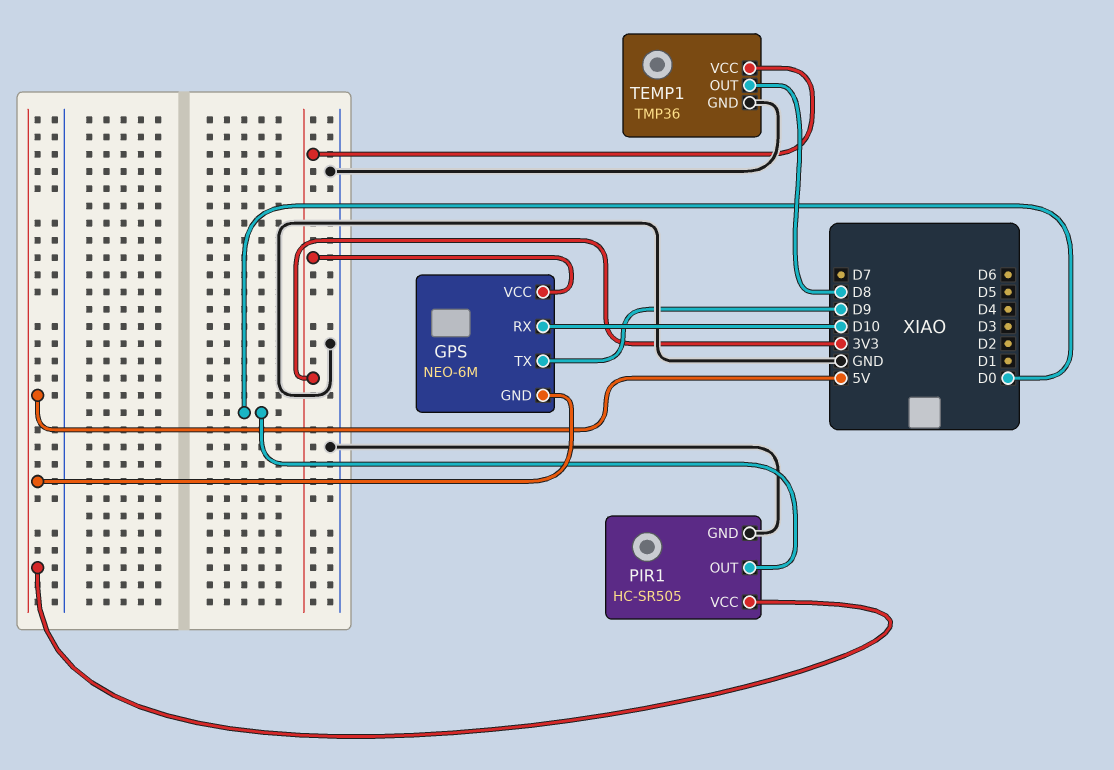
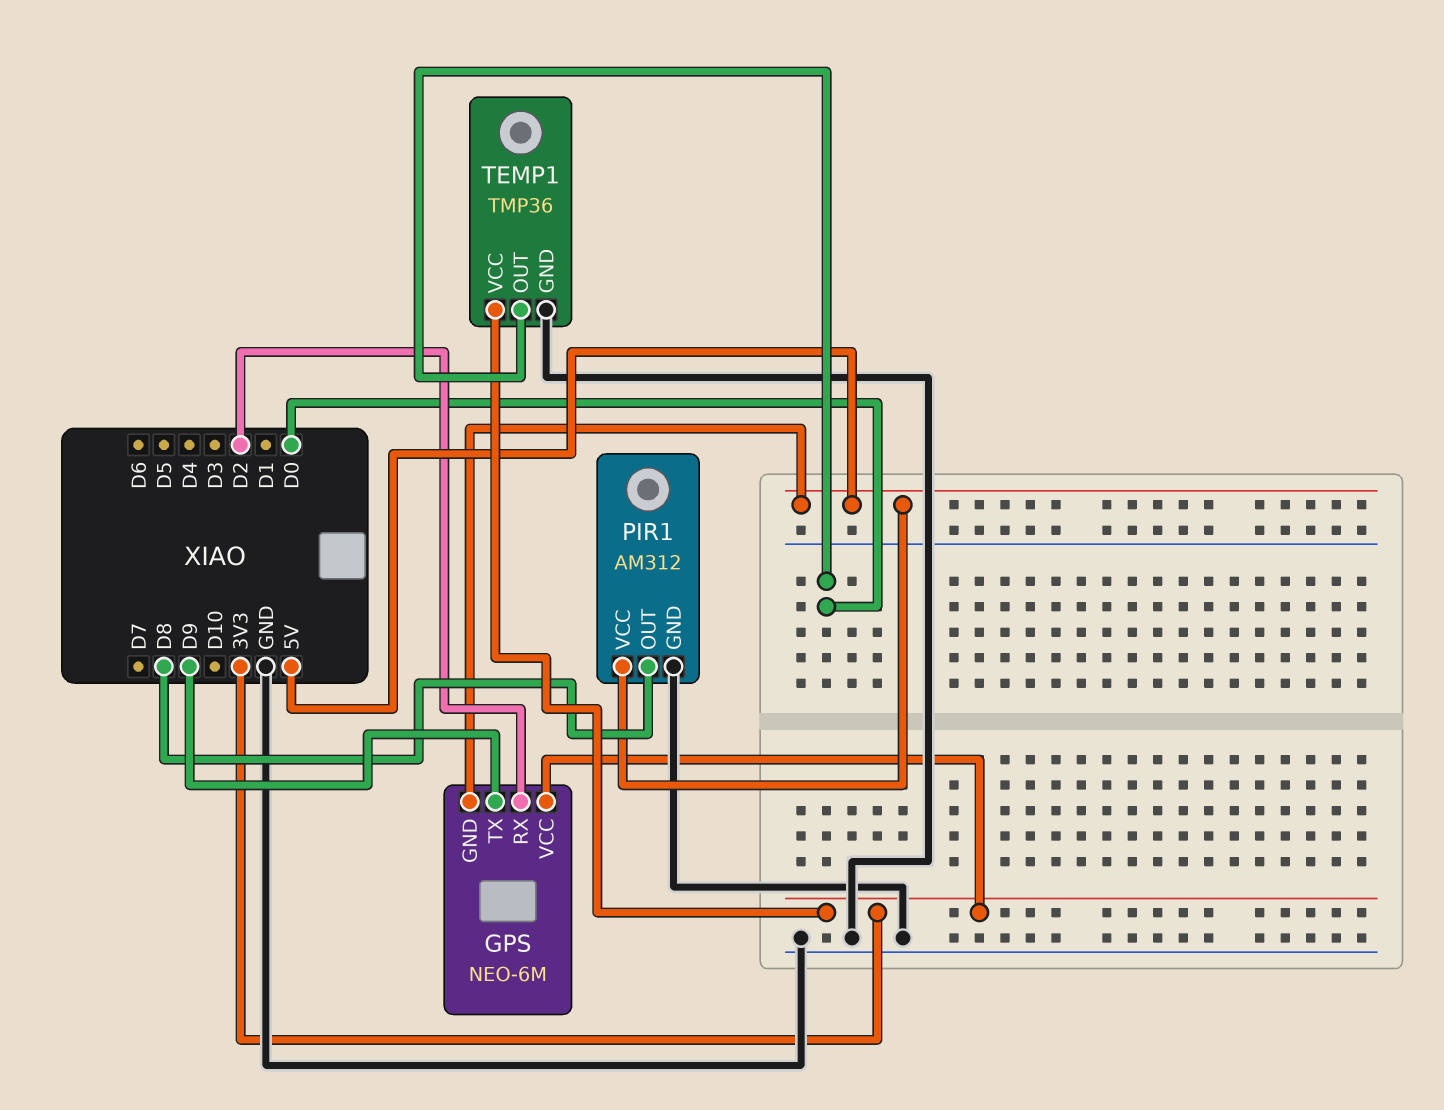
GPS pin RX: D10 -> D2
PIR1: HC-SR505 -> AM312
PIR1 pin OUT: D0 -> D8
TEMP1 pin OUT: D8 -> D0

